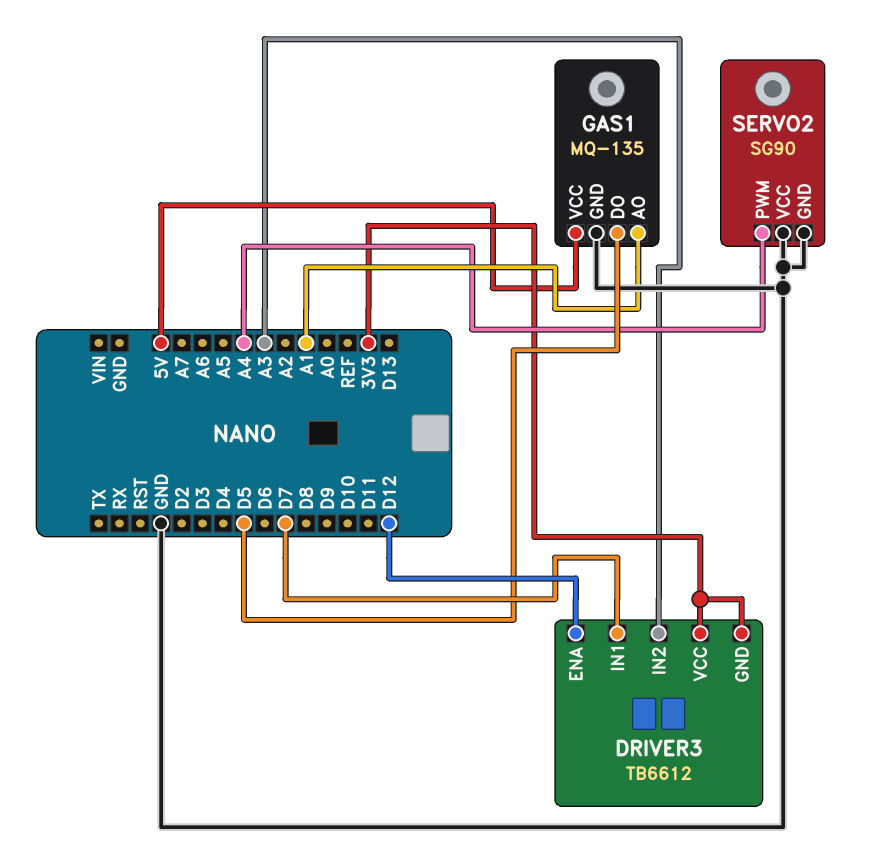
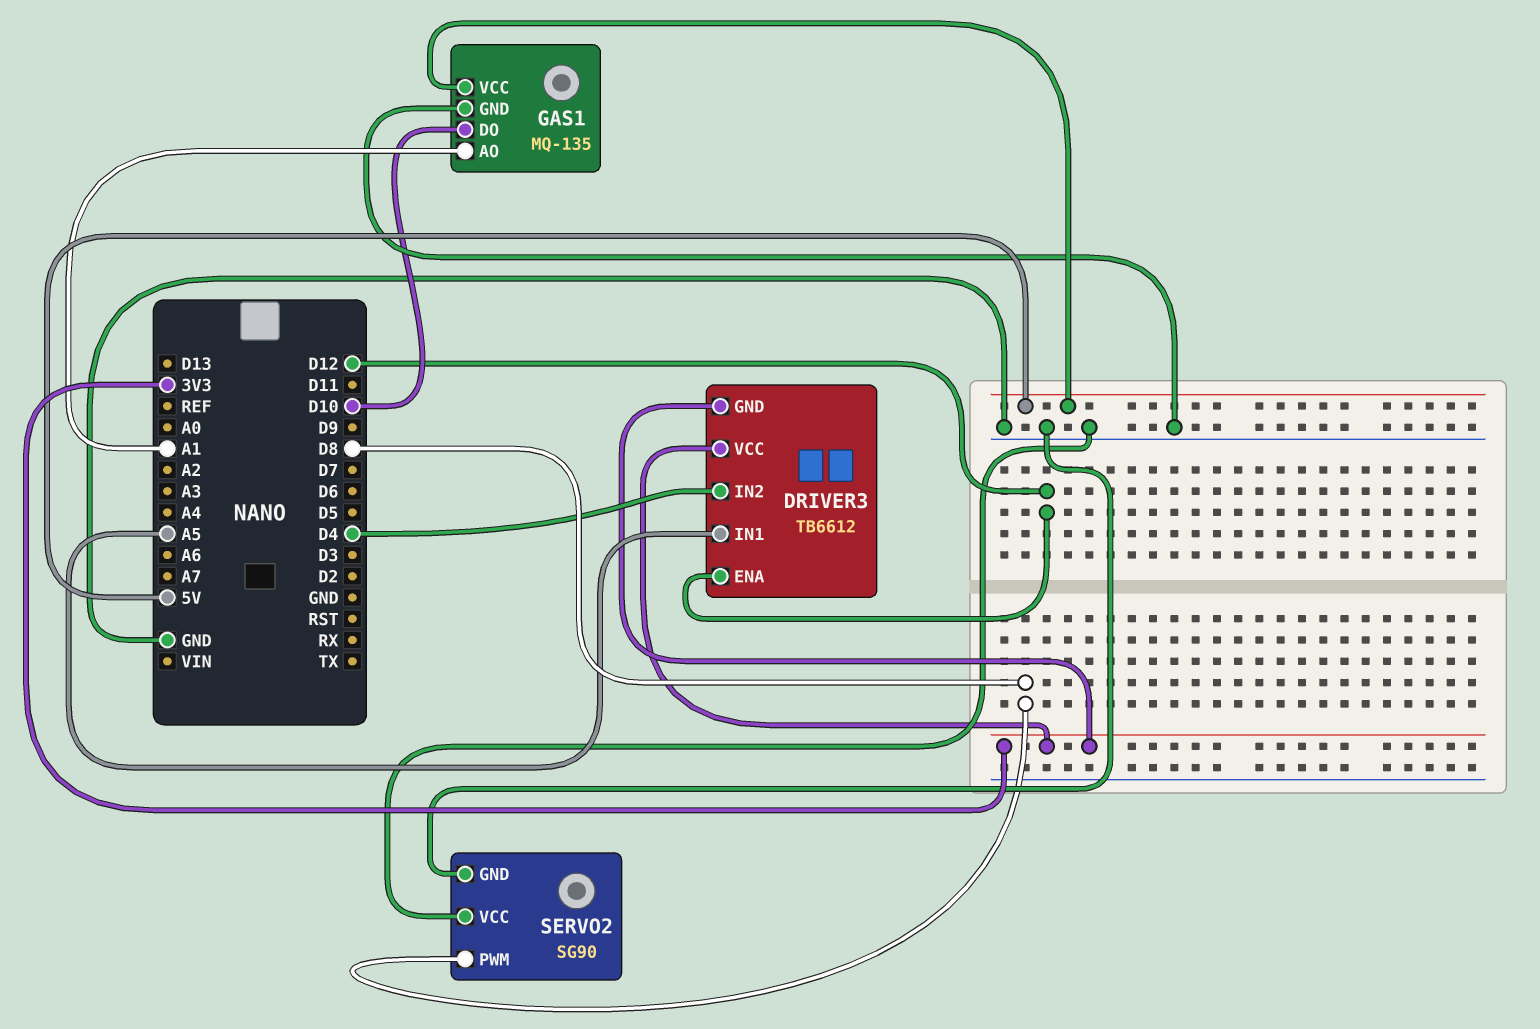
DRIVER3 pin IN1: D7 -> A5
DRIVER3 pin IN2: A3 -> D4
GAS1 pin DO: D5 -> D10
SERVO2 pin PWM: A4 -> D8

